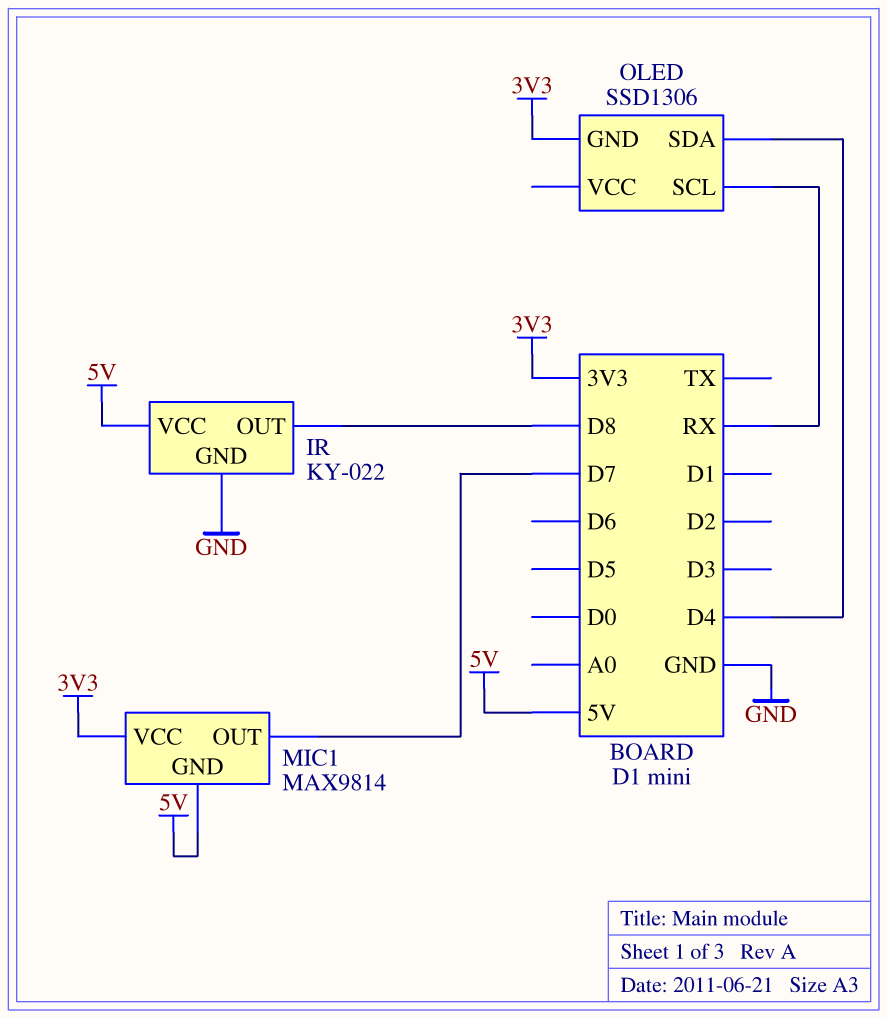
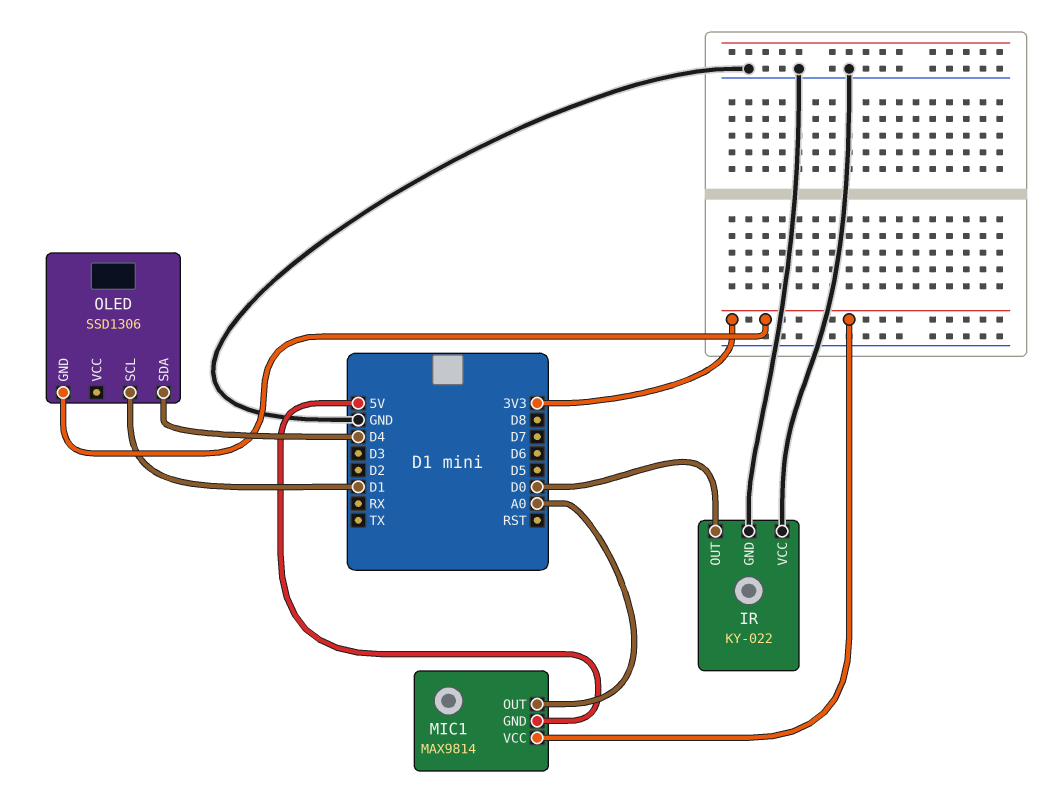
IR pin OUT: D8 -> D0
IR pin VCC: 5V -> GND
MIC1 pin OUT: D7 -> A0
OLED pin SCL: RX -> D1

